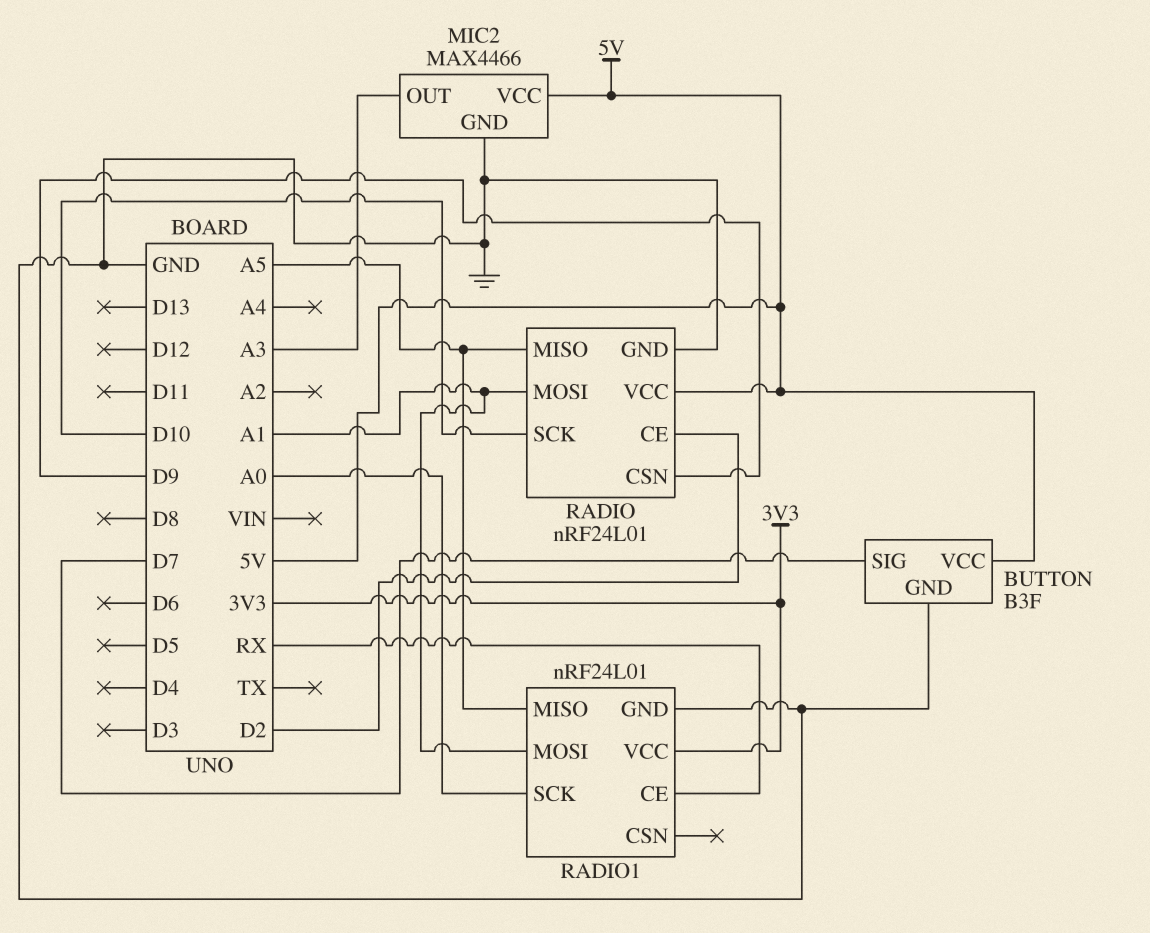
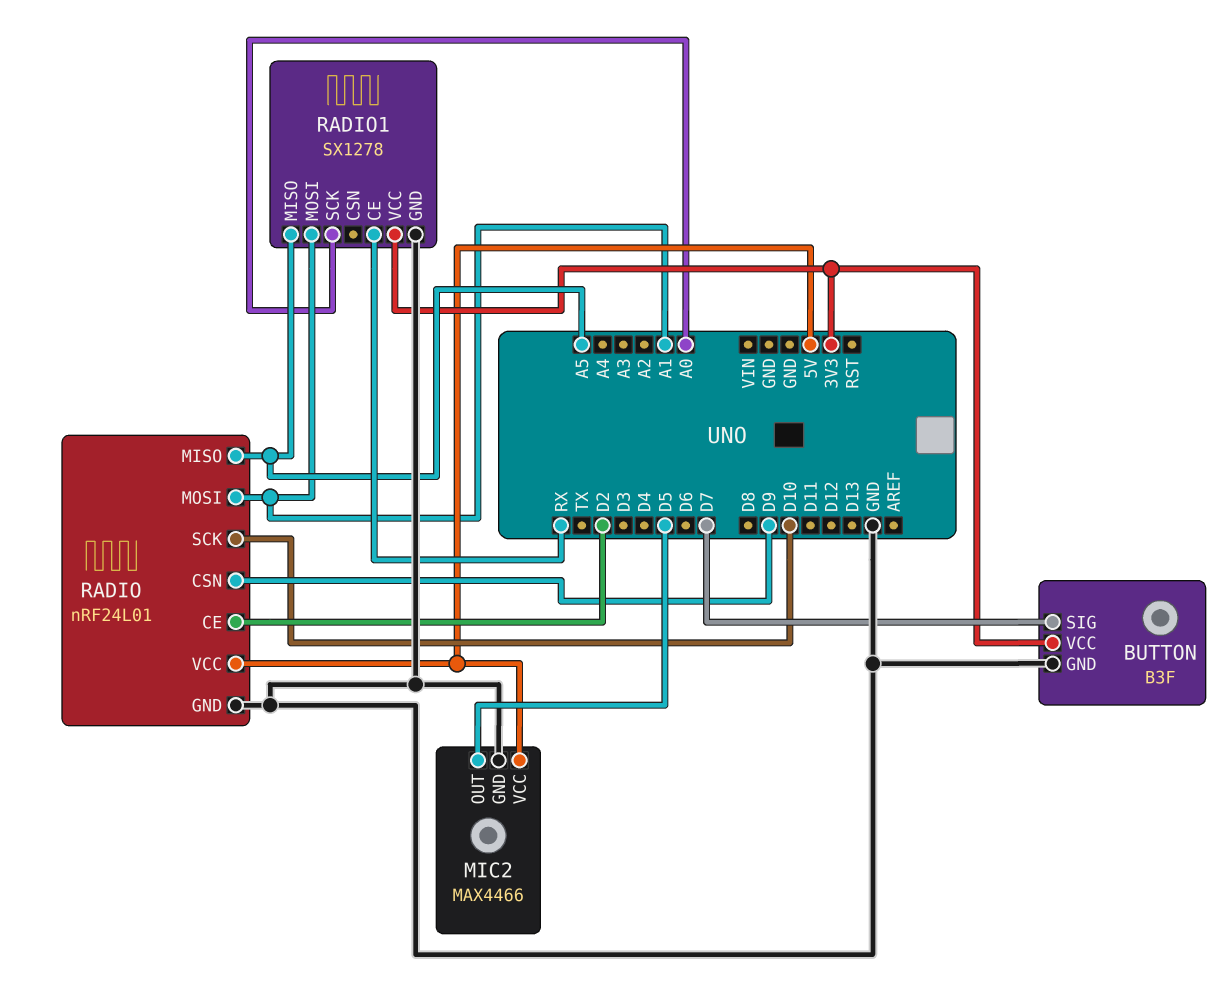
BUTTON pin VCC: 5V -> 3V3
MIC2 pin OUT: A3 -> D5
RADIO1: nRF24L01 -> SX1278

